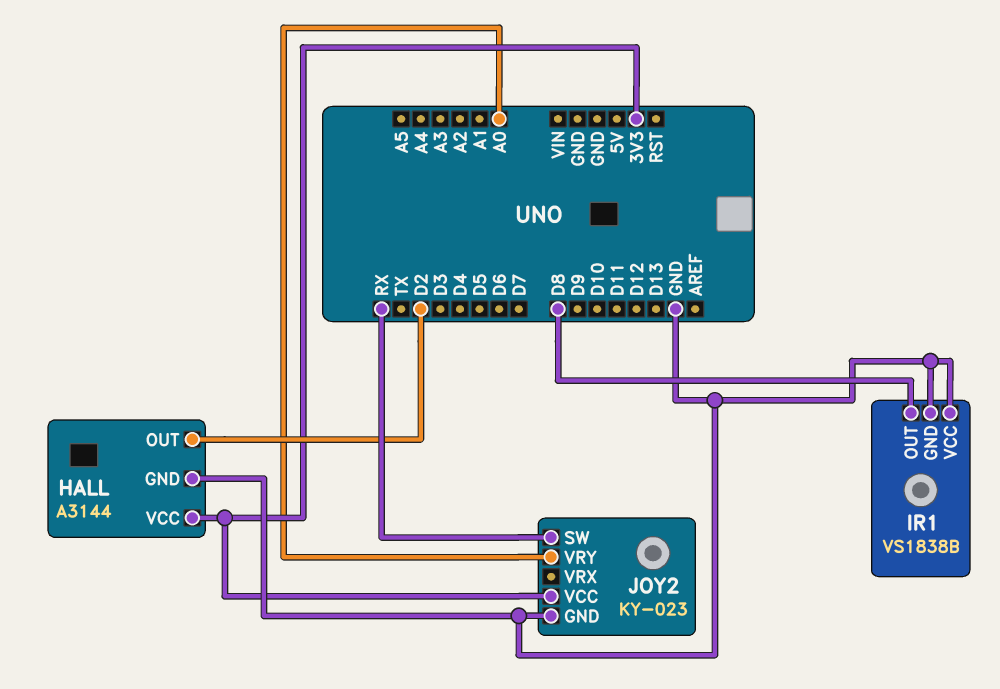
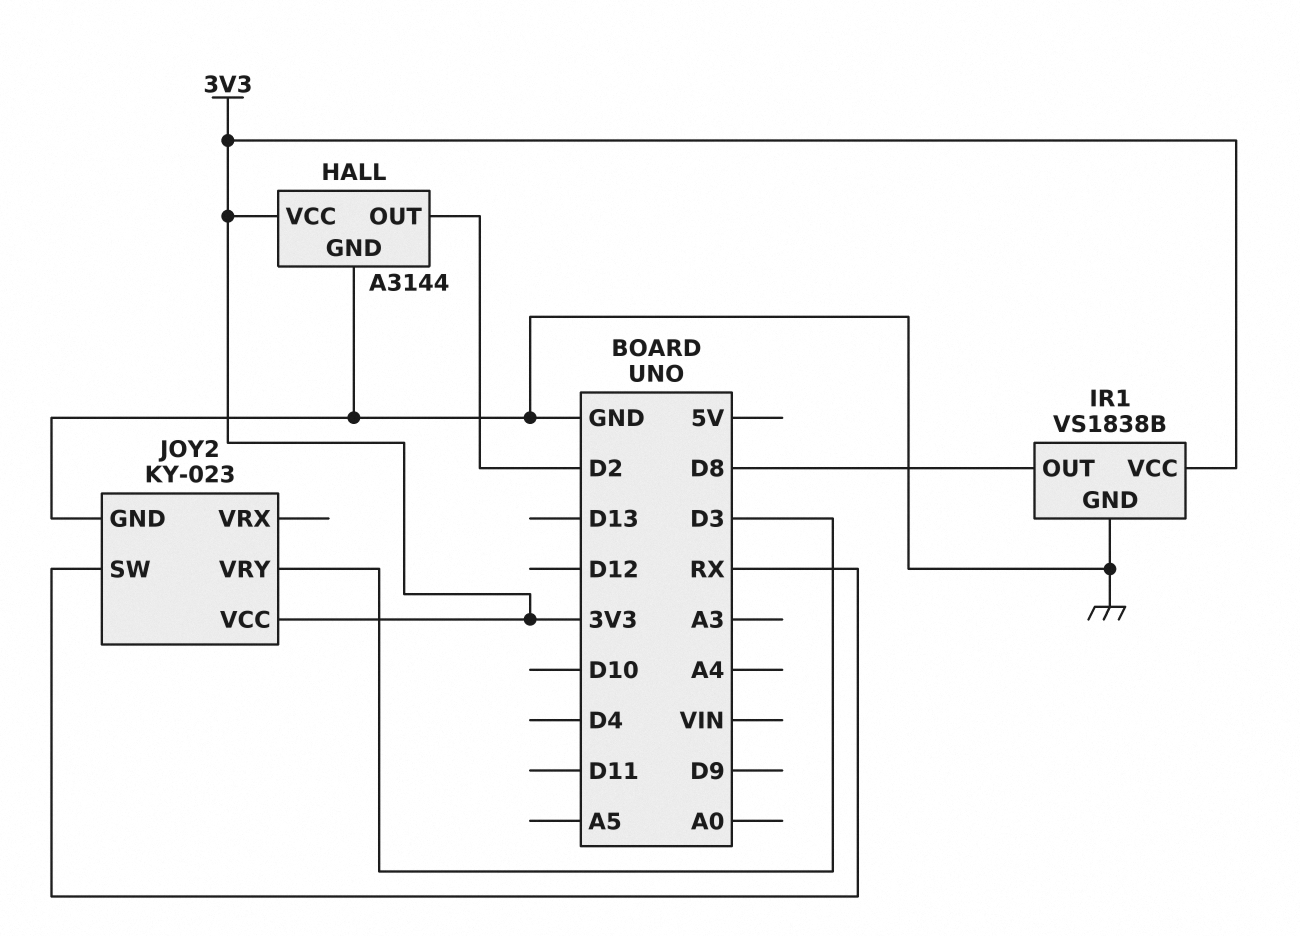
IR1 pin VCC: GND -> 3V3
JOY2 pin VRY: A0 -> D3

